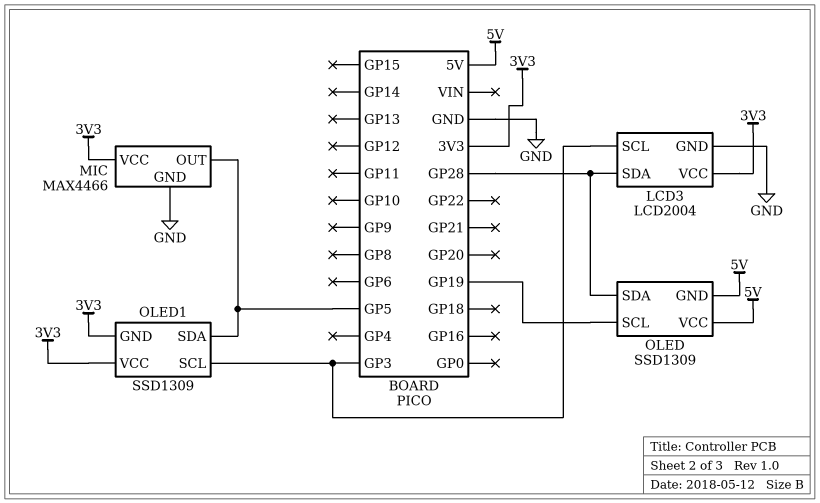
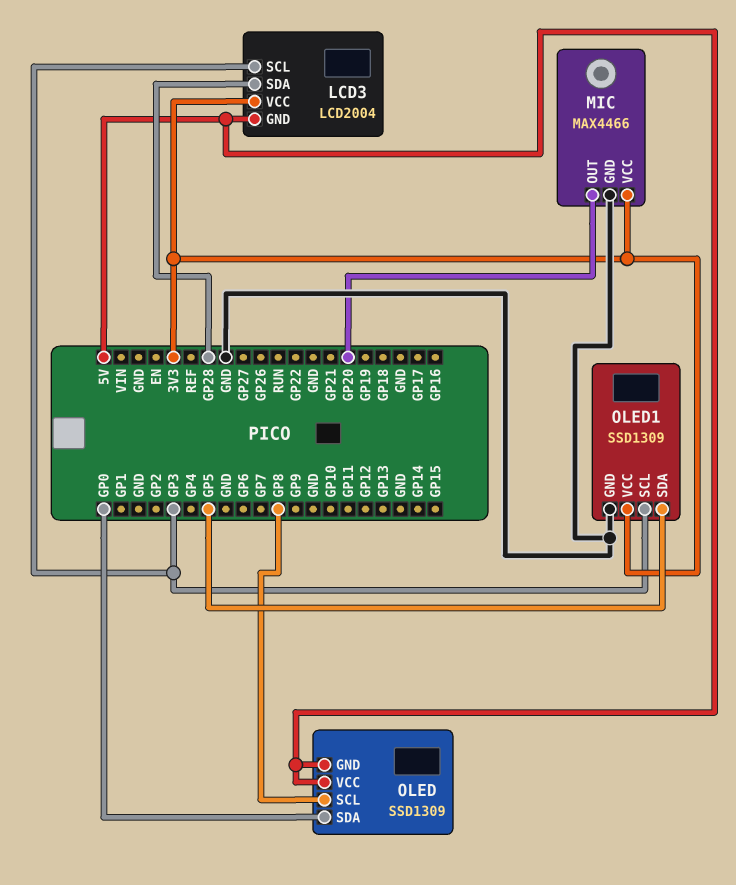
LCD3 pin GND: GND -> 5V
MIC pin OUT: GP5 -> GP20
OLED pin SCL: GP19 -> GP8
OLED pin SDA: GP28 -> GP0
OLED1 pin GND: 3V3 -> GND

